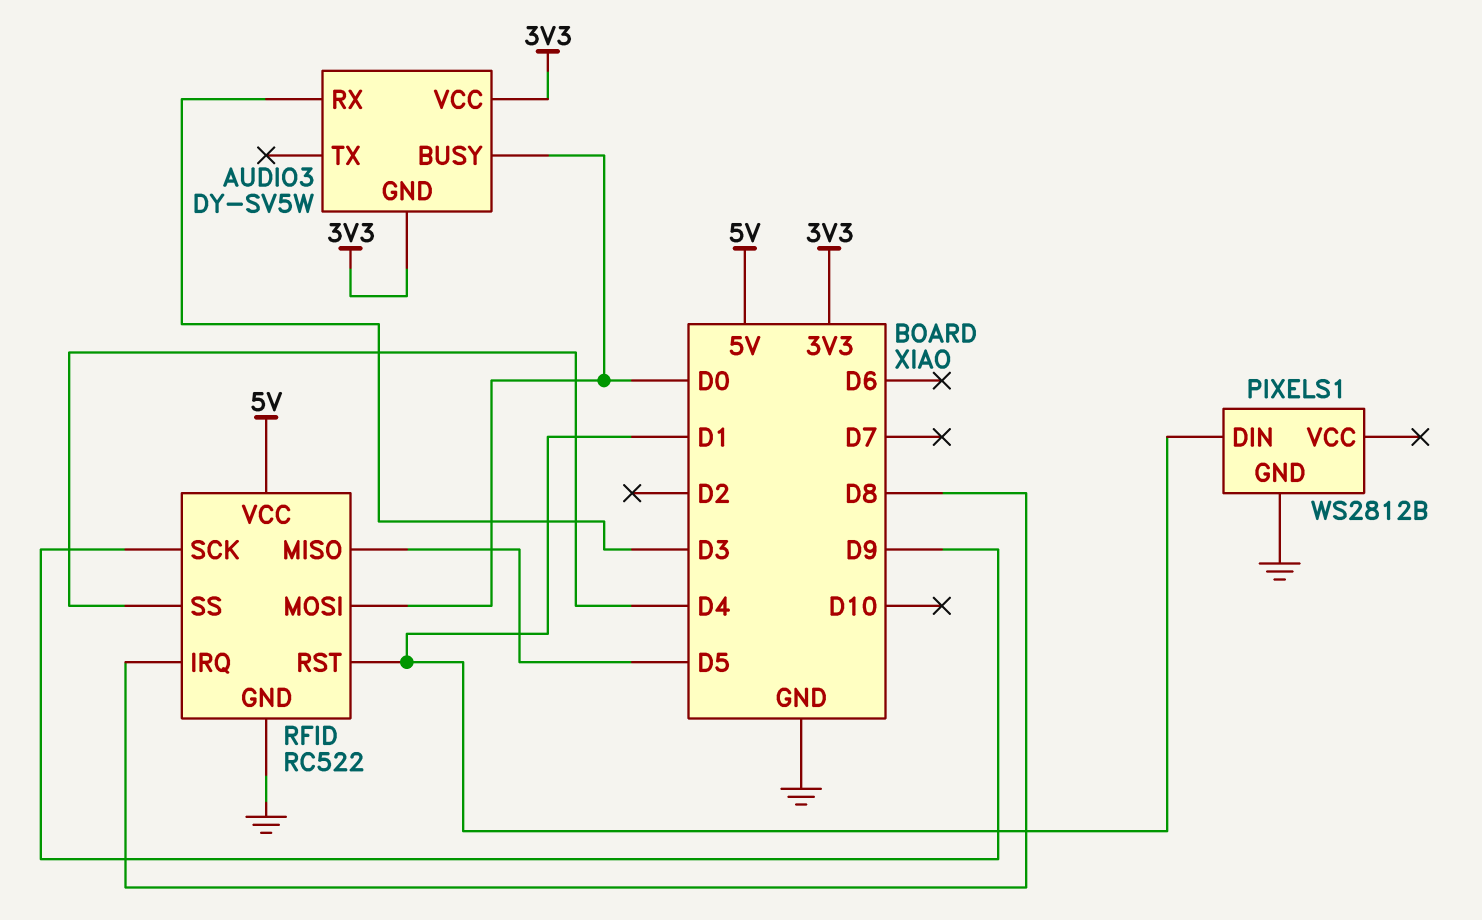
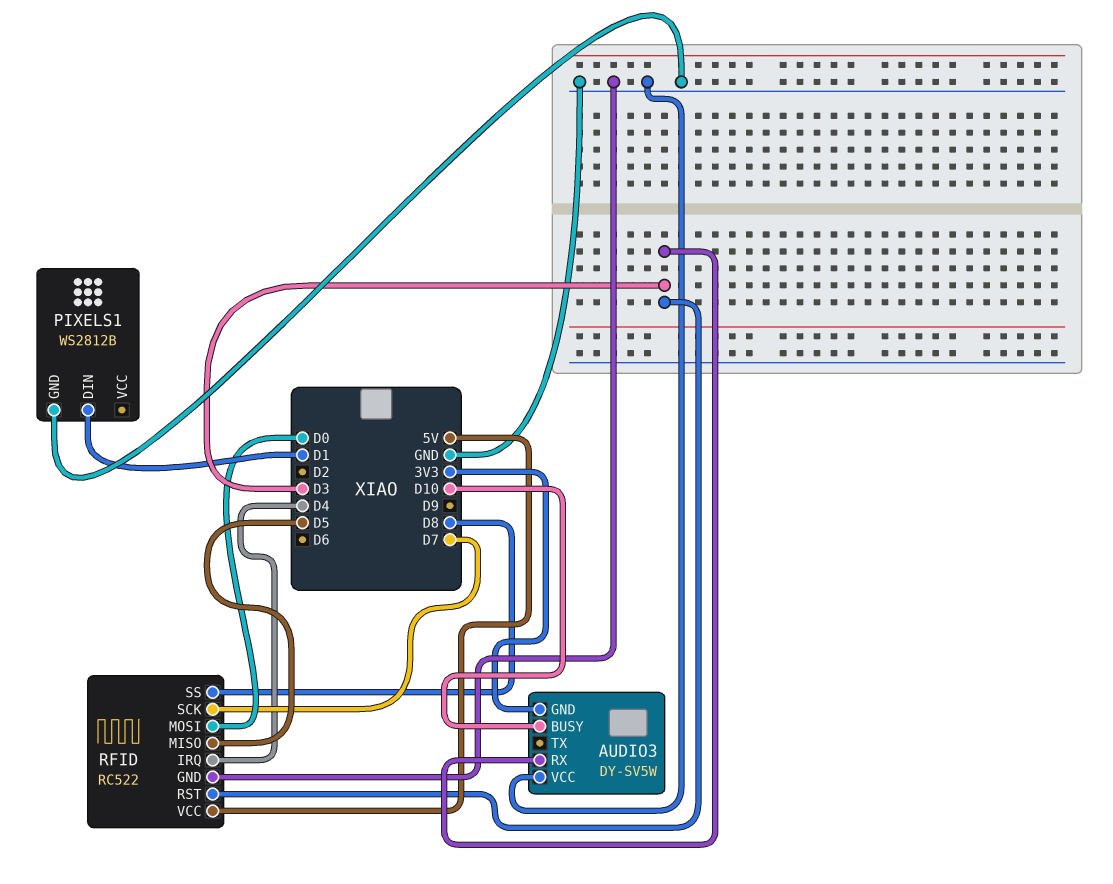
AUDIO3 pin BUSY: D0 -> D10
AUDIO3 pin VCC: 3V3 -> GND
RFID pin IRQ: D8 -> D4
RFID pin RST: D1 -> D3
RFID pin SCK: D9 -> D7
RFID pin SS: D4 -> D8

